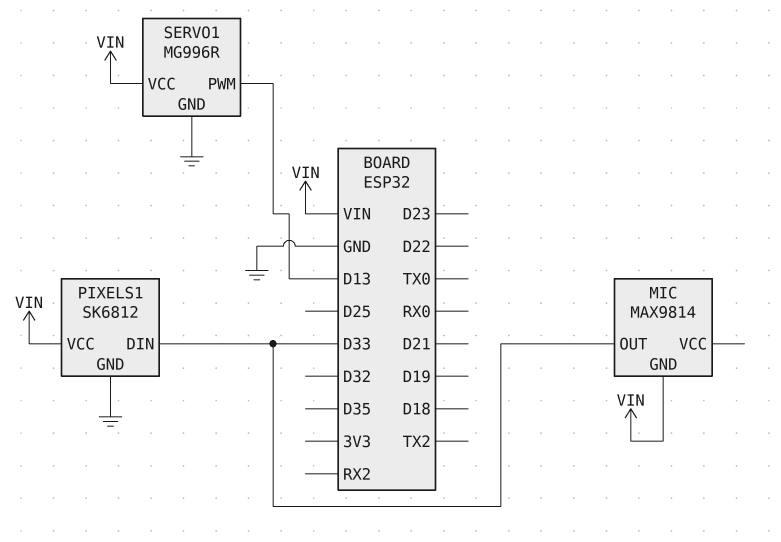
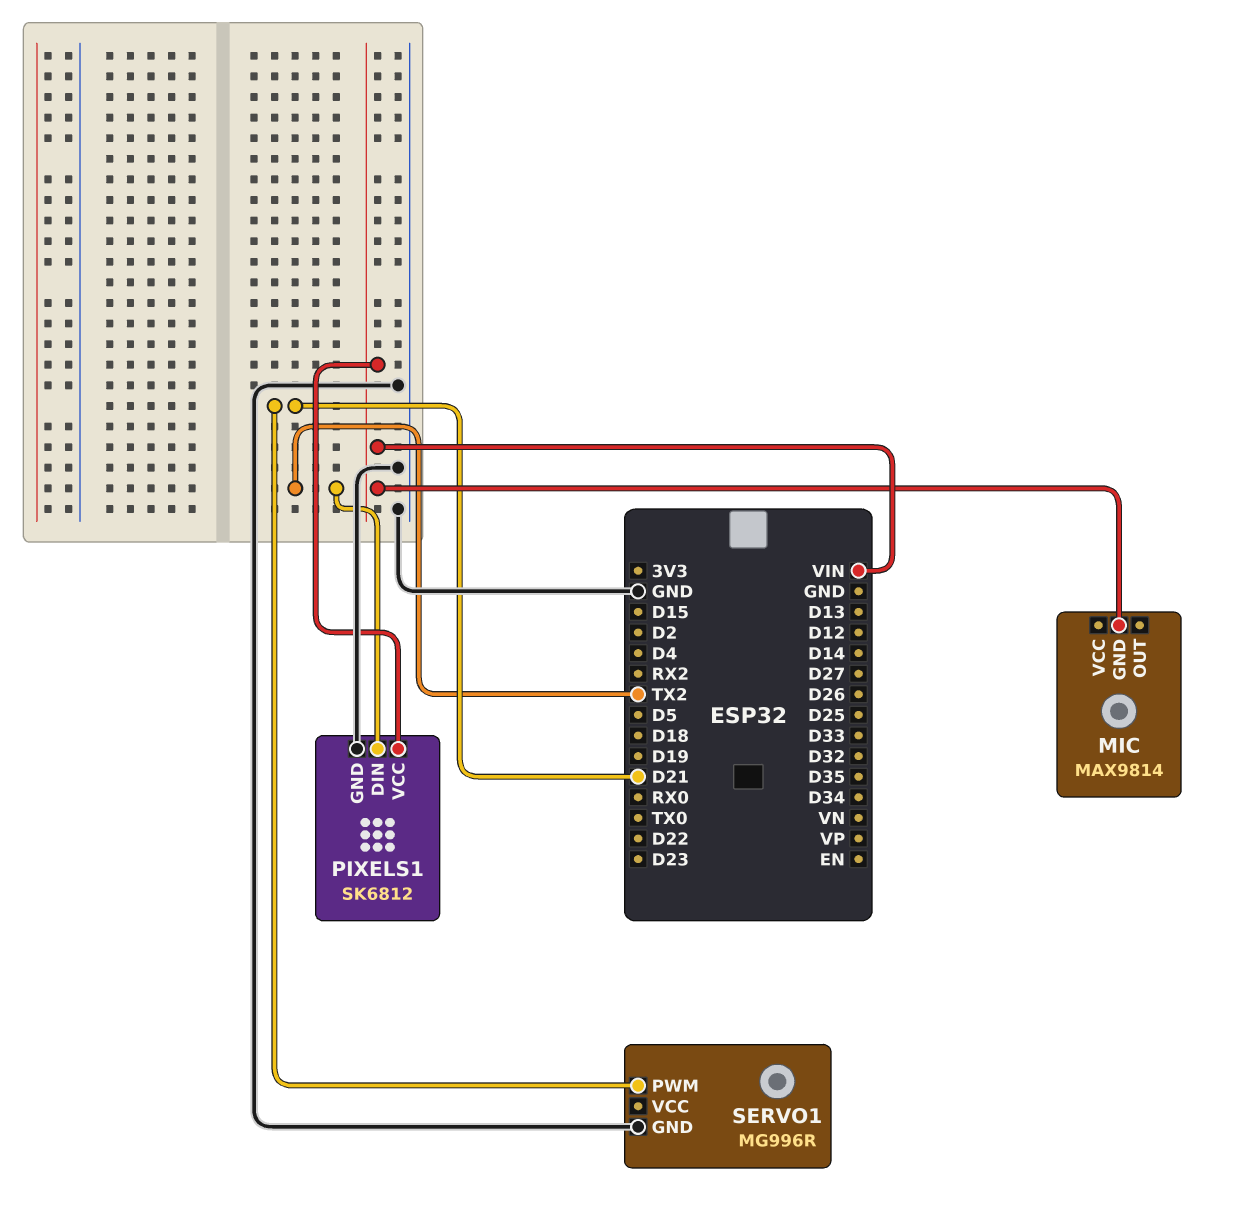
MIC pin OUT: D33 -> none
PIXELS1 pin DIN: D33 -> TX2
SERVO1 pin PWM: D13 -> D21
SERVO1 pin VCC: VIN -> none

